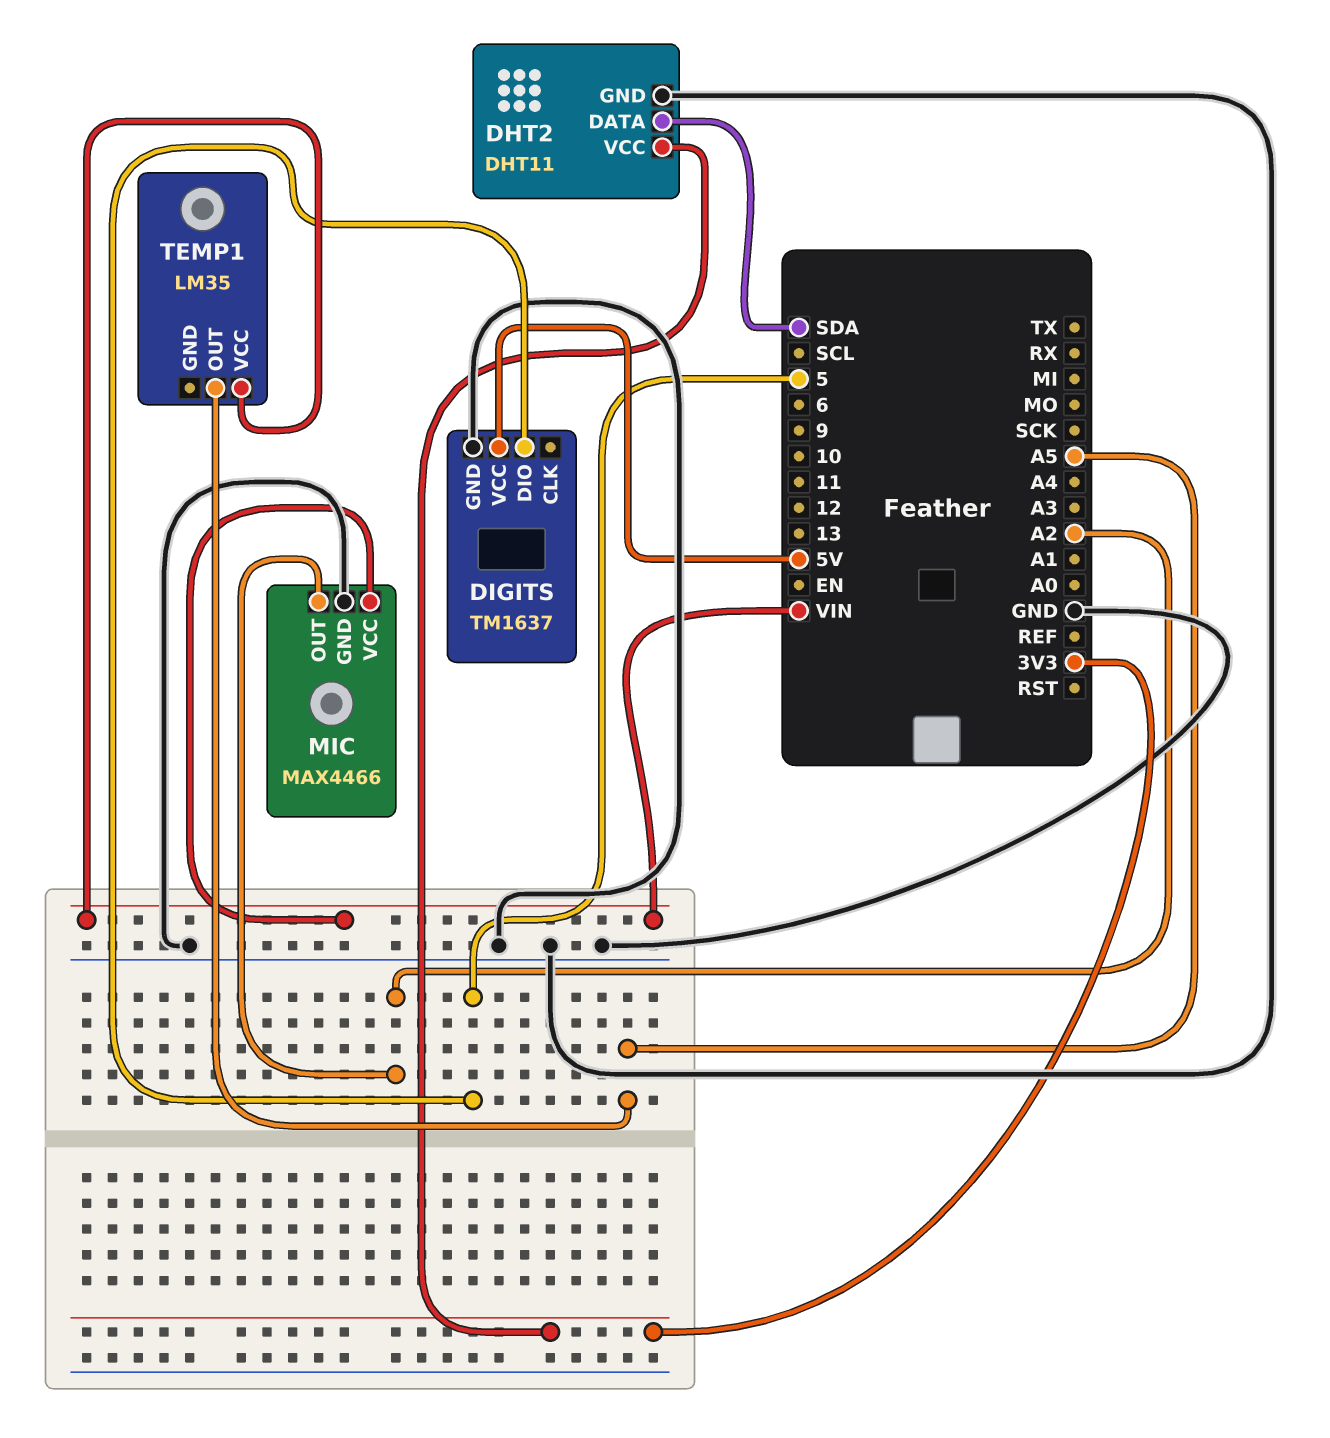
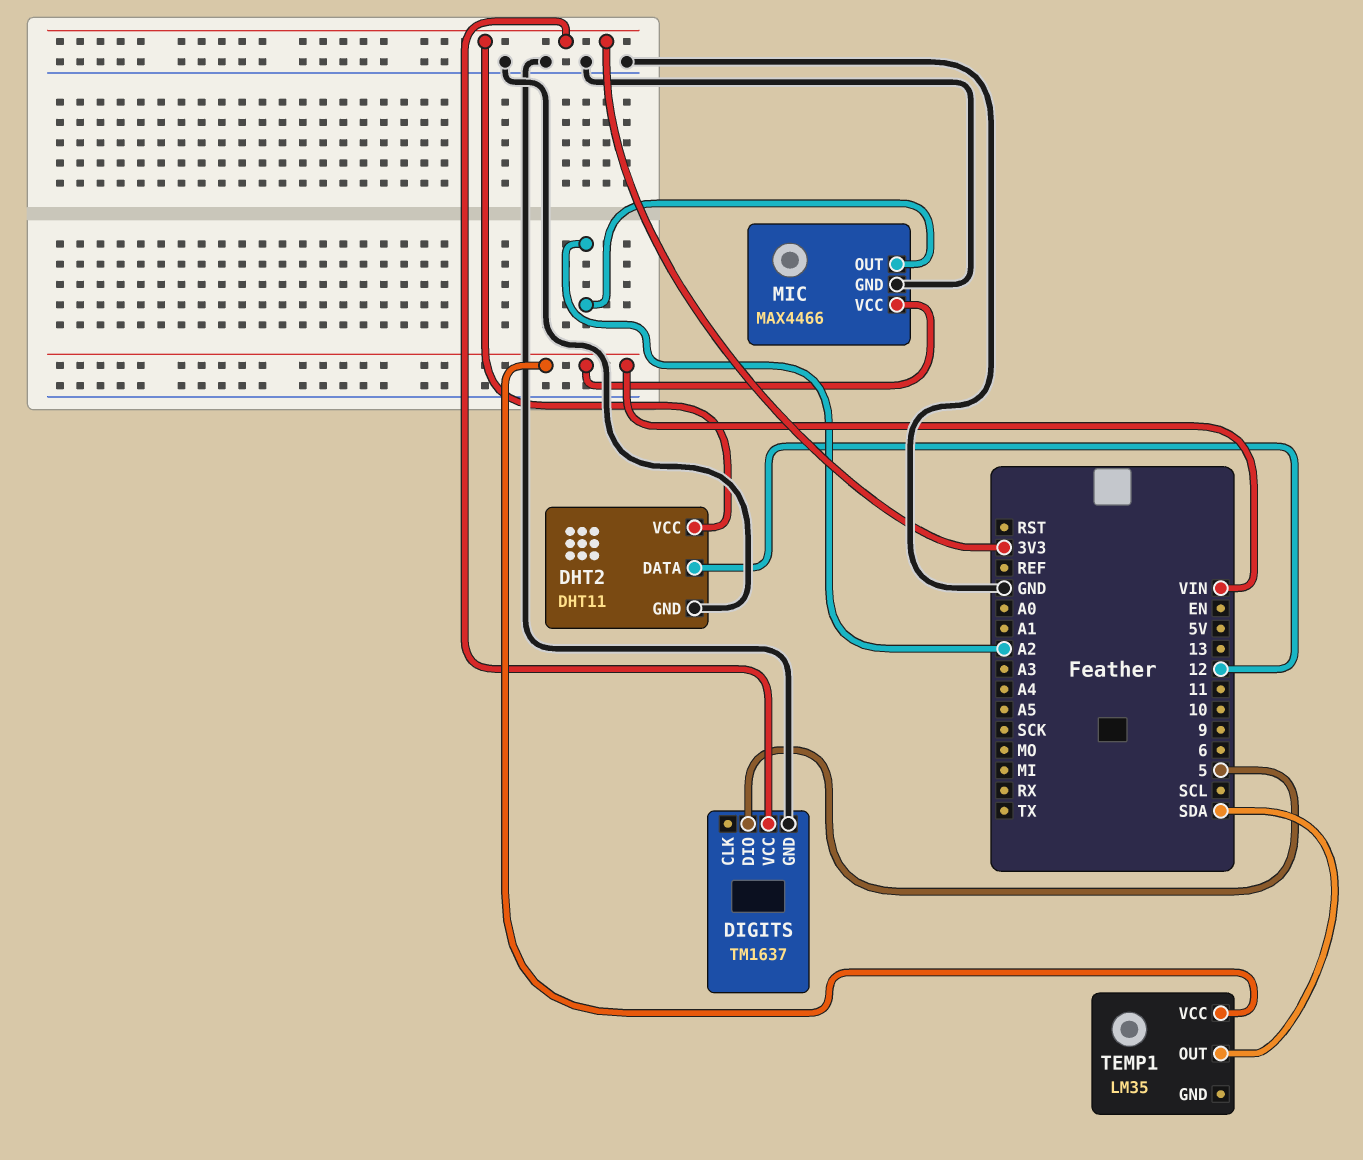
DHT2 pin DATA: SDA -> 12
DIGITS pin VCC: 5V -> 3V3
TEMP1 pin OUT: A5 -> SDA

